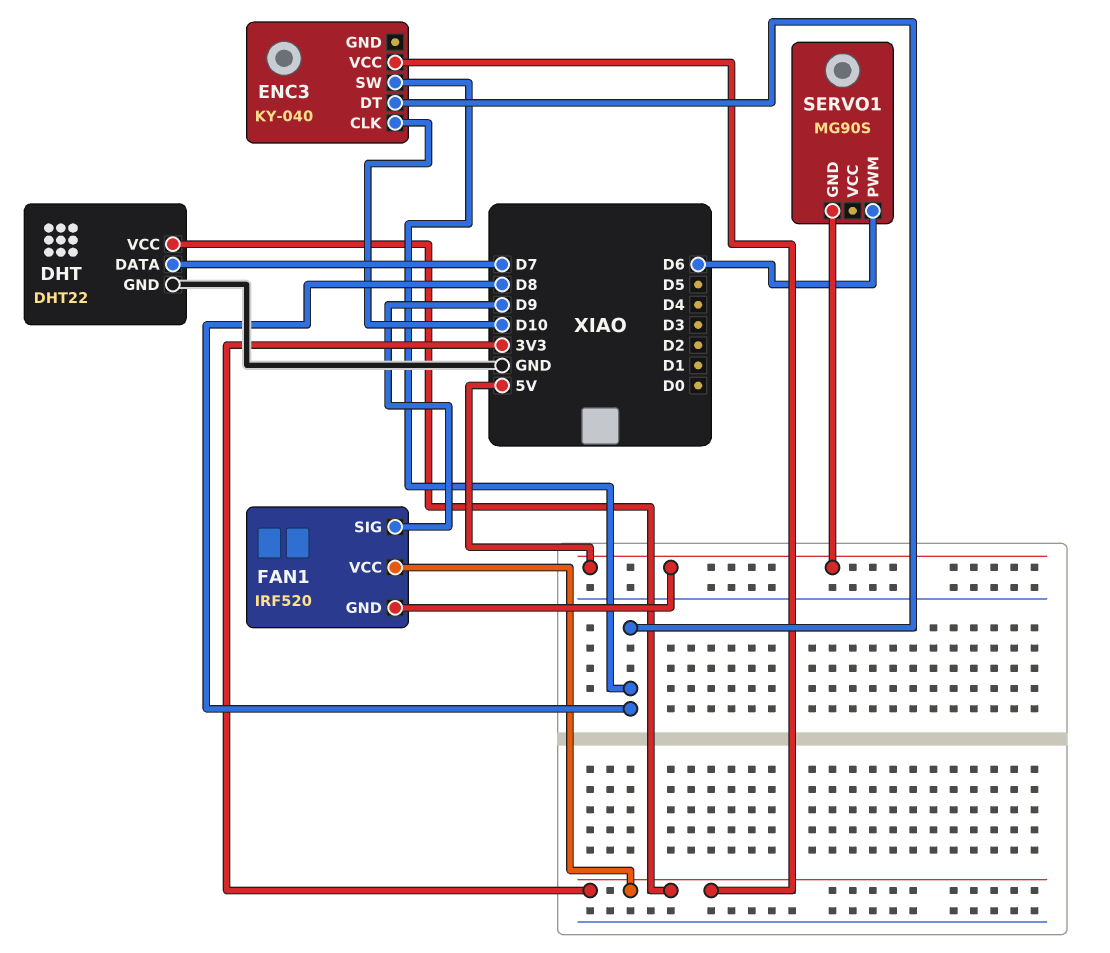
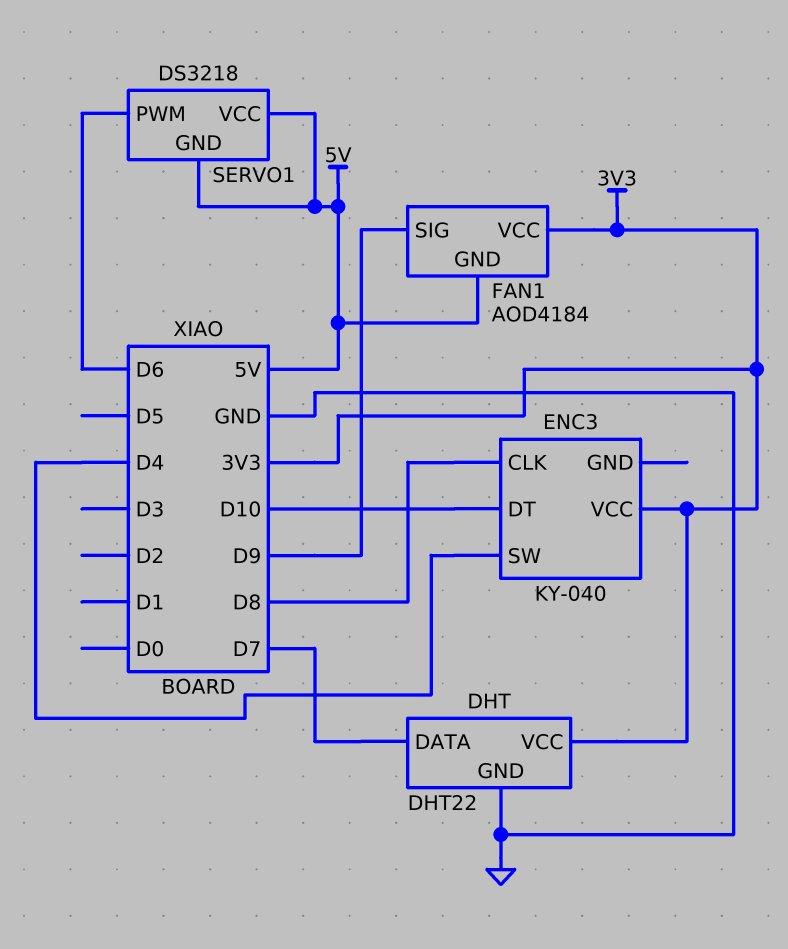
ENC3 pin CLK: D10 -> D8
ENC3 pin DT: D8 -> D10
ENC3 pin SW: D8 -> D4
FAN1: IRF520 -> AOD4184
SERVO1: MG90S -> DS3218
SERVO1 pin VCC: none -> 5V

